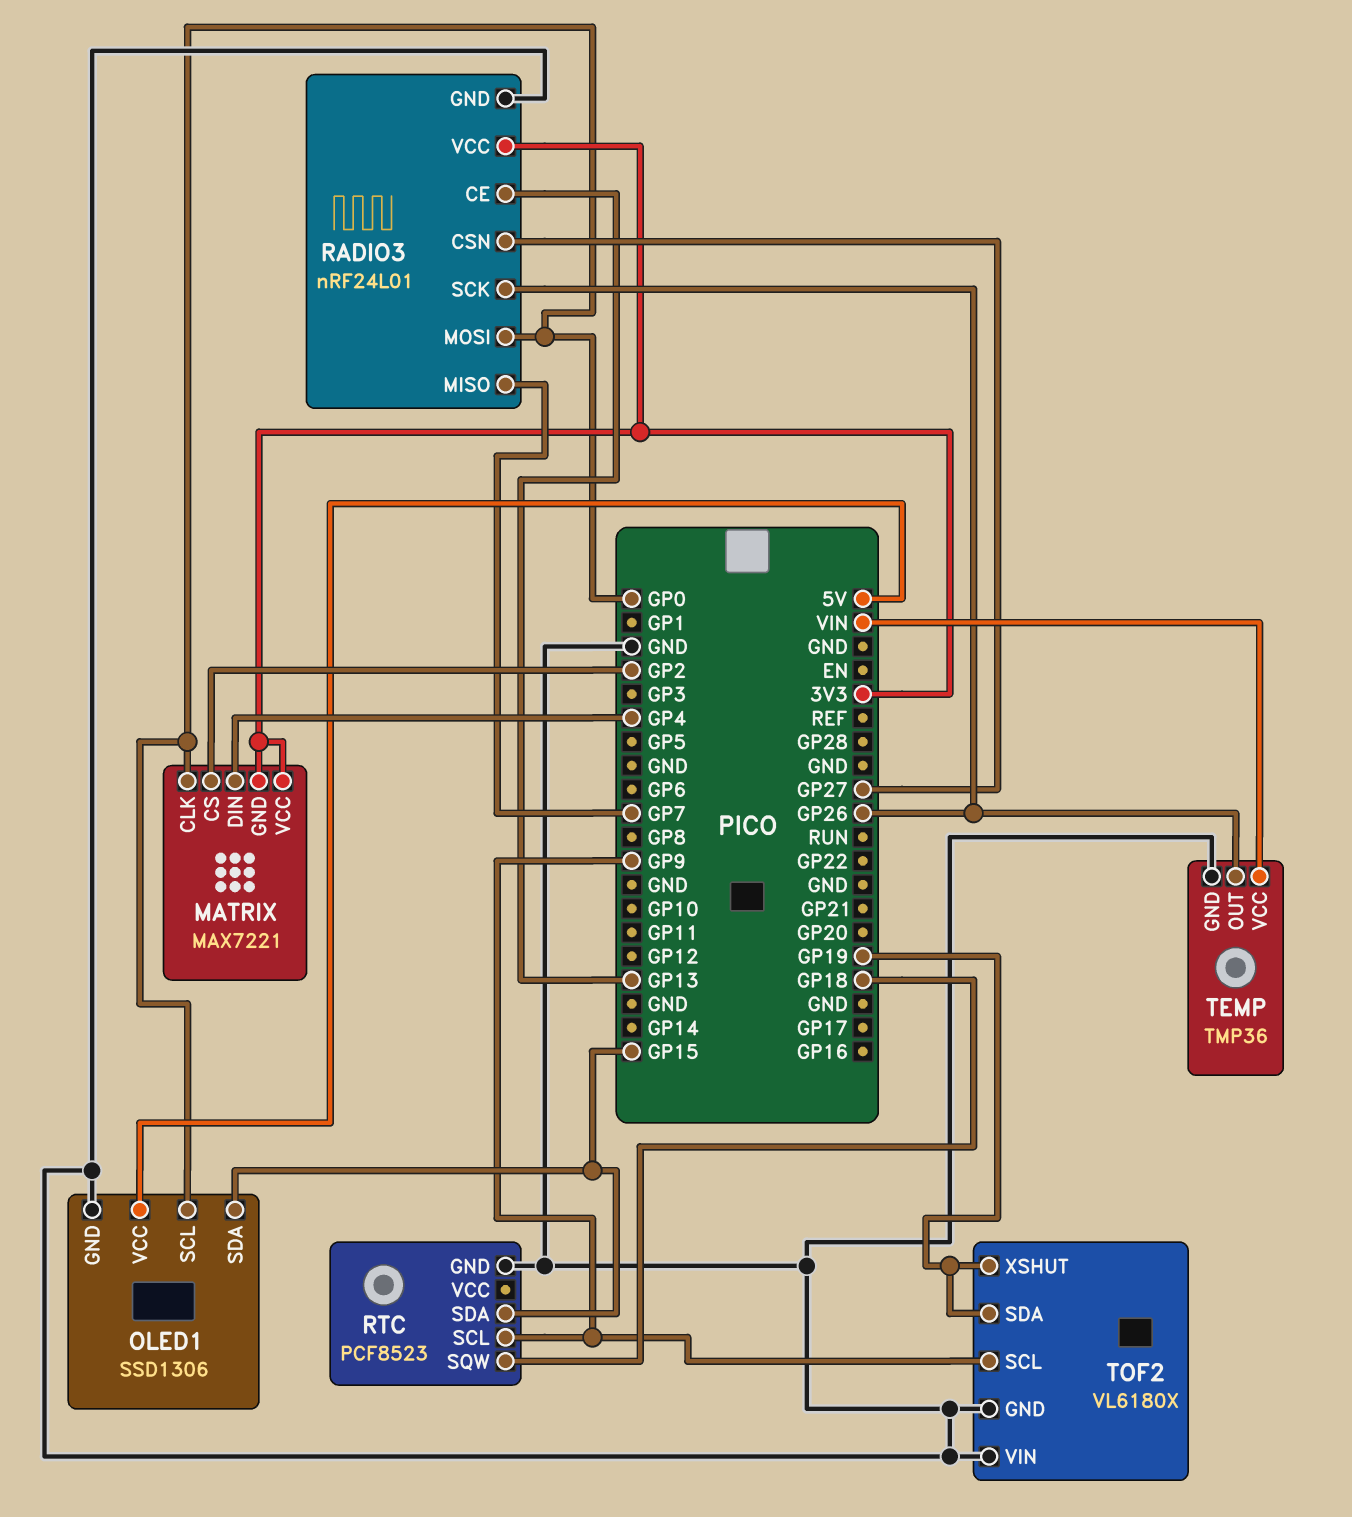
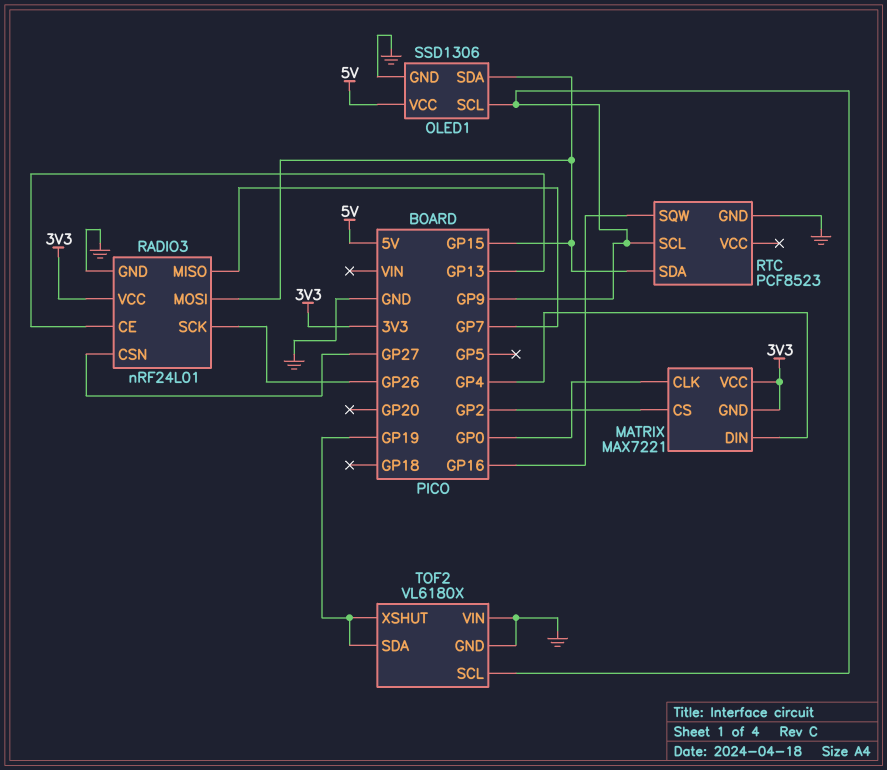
OLED1 pin SCL: GP0 -> GP9
RADIO3 pin MOSI: GP0 -> GP15
RTC pin SQW: GP18 -> GP16
TEMP: TMP36 -> none
TEMP pin GND: GND -> none
TEMP pin OUT: GP26 -> none
TEMP pin VCC: VIN -> none

